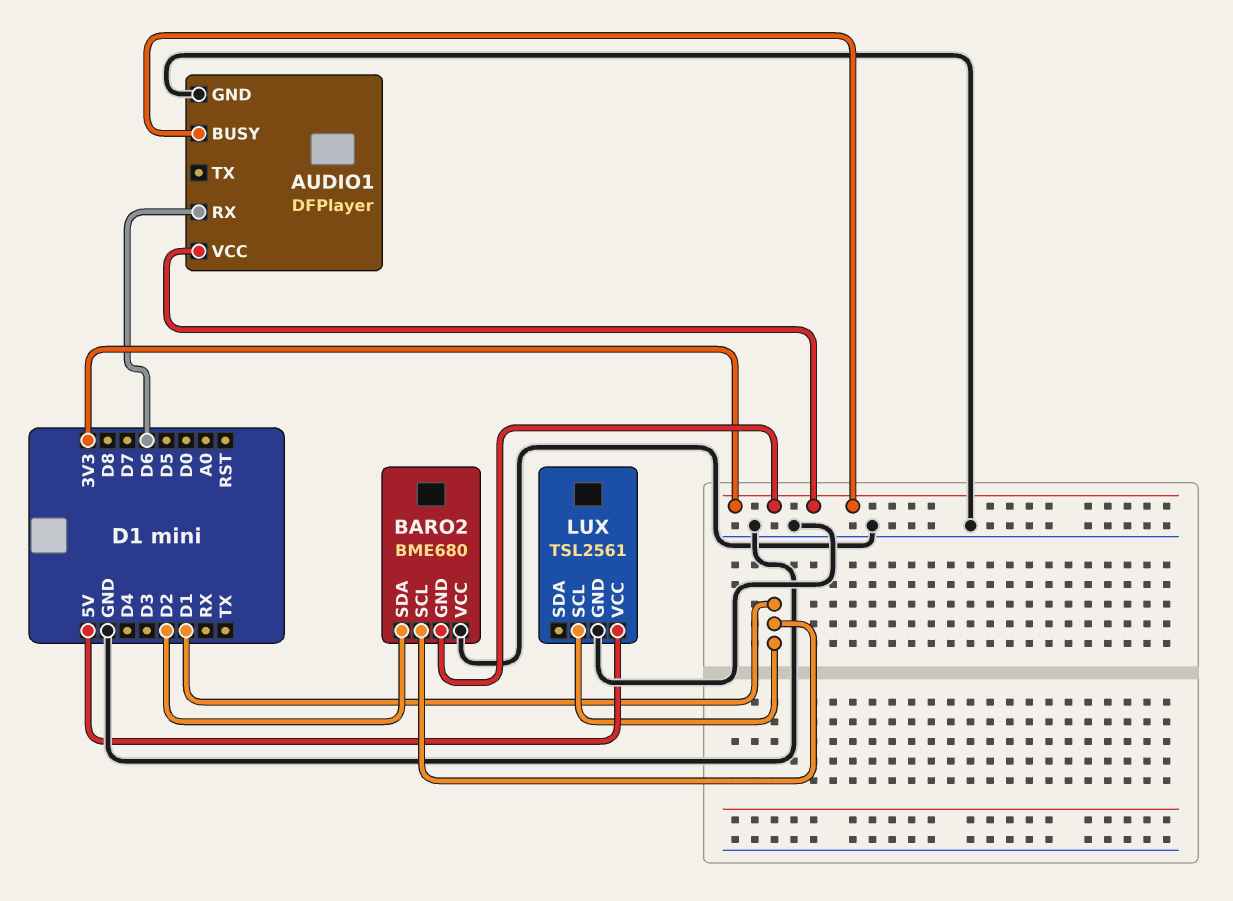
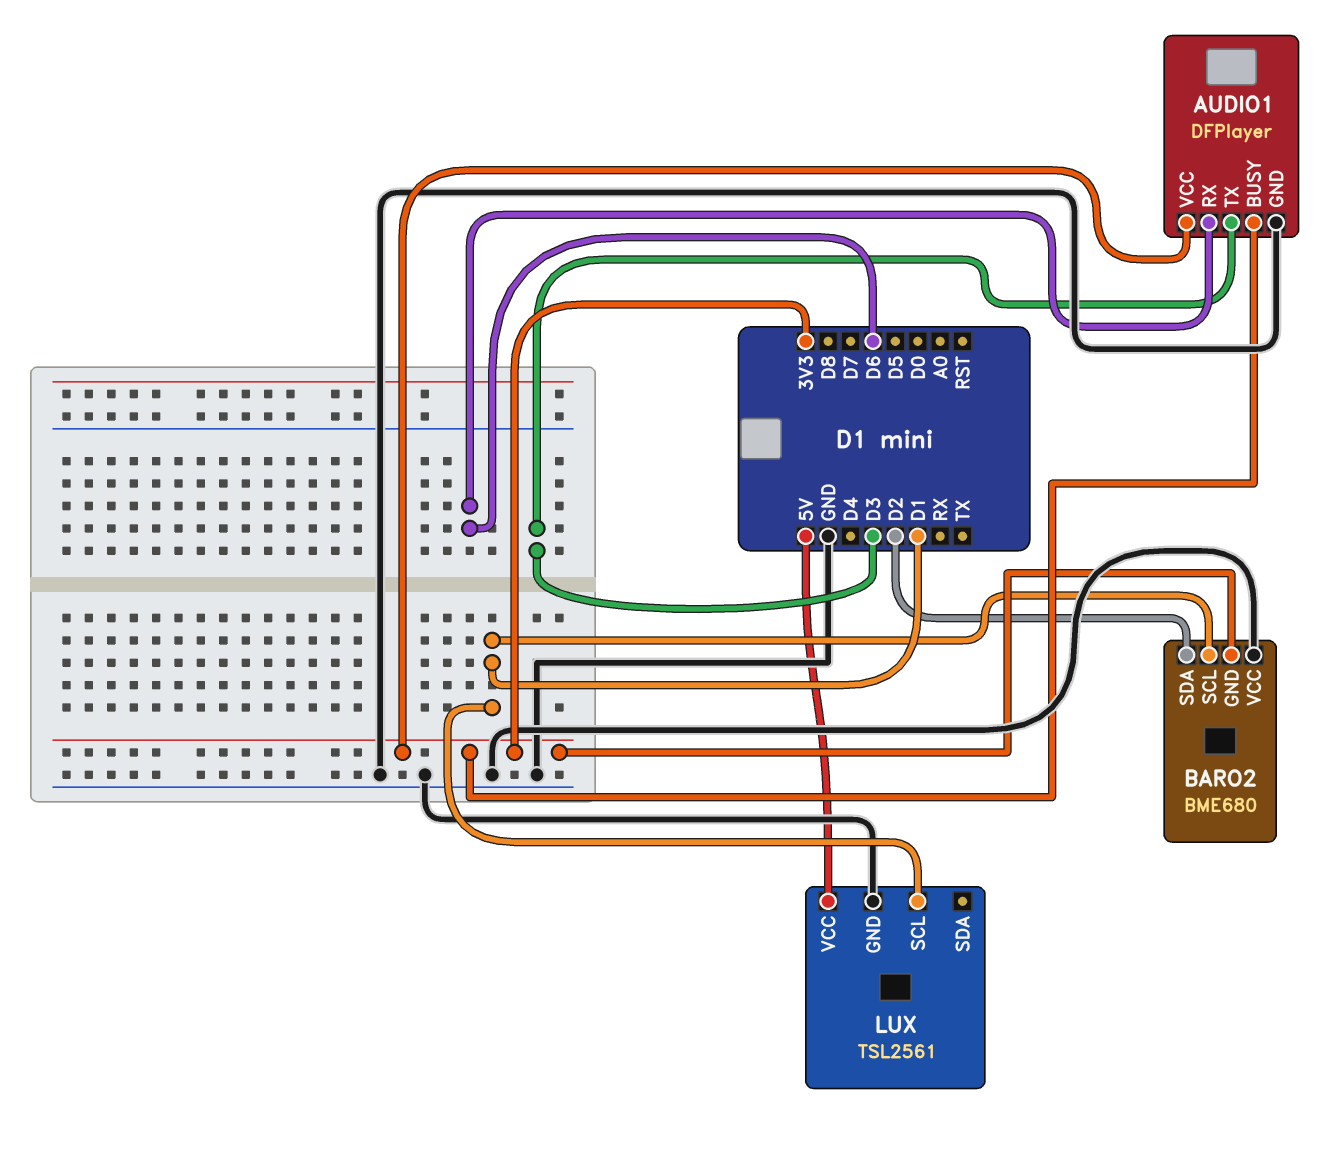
AUDIO1 pin TX: none -> D3

